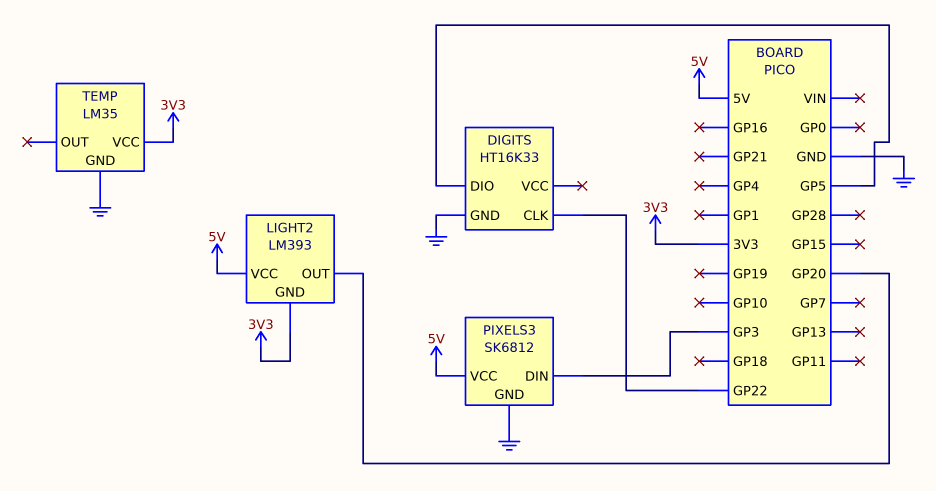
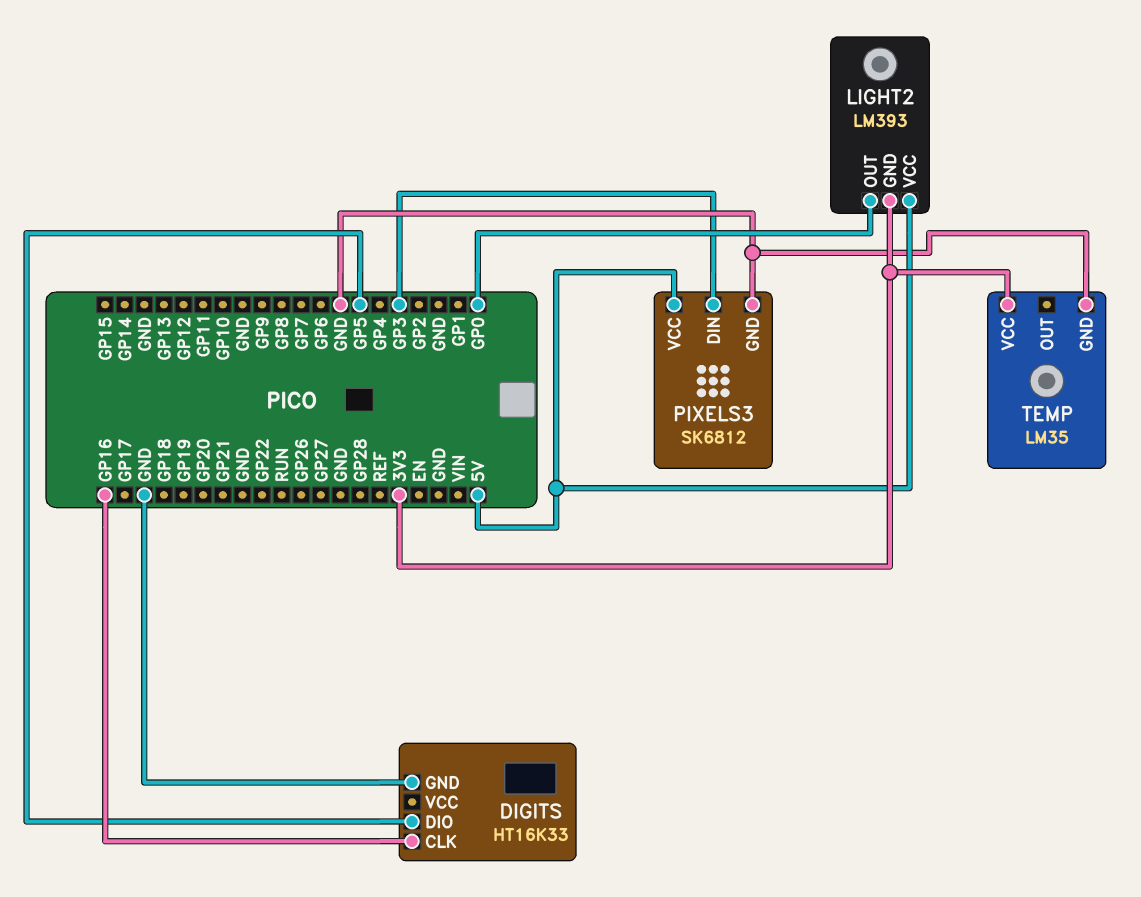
DIGITS pin CLK: GP22 -> GP16
LIGHT2 pin OUT: GP20 -> GP0

